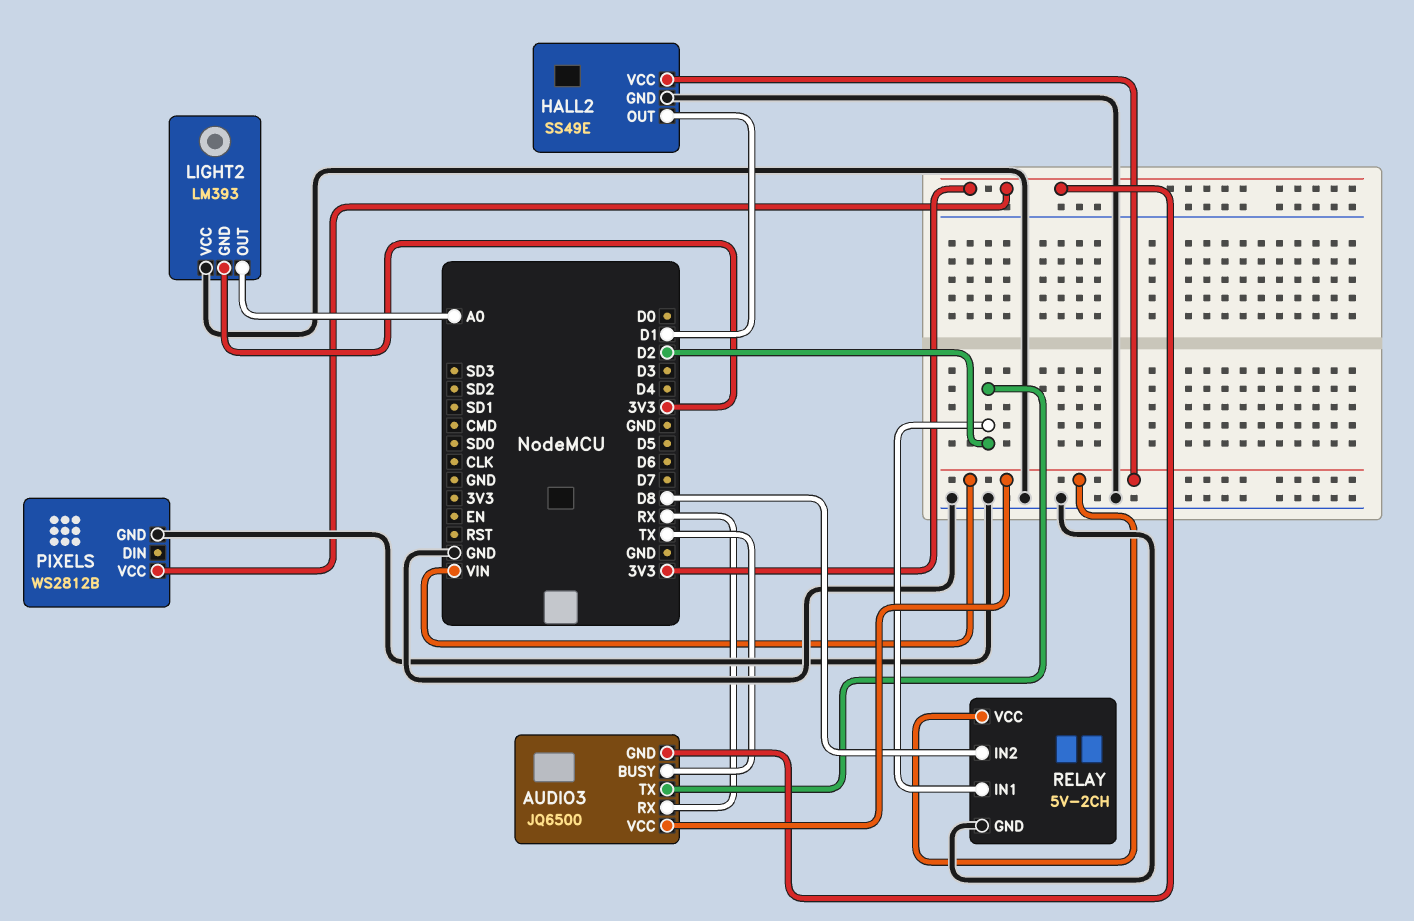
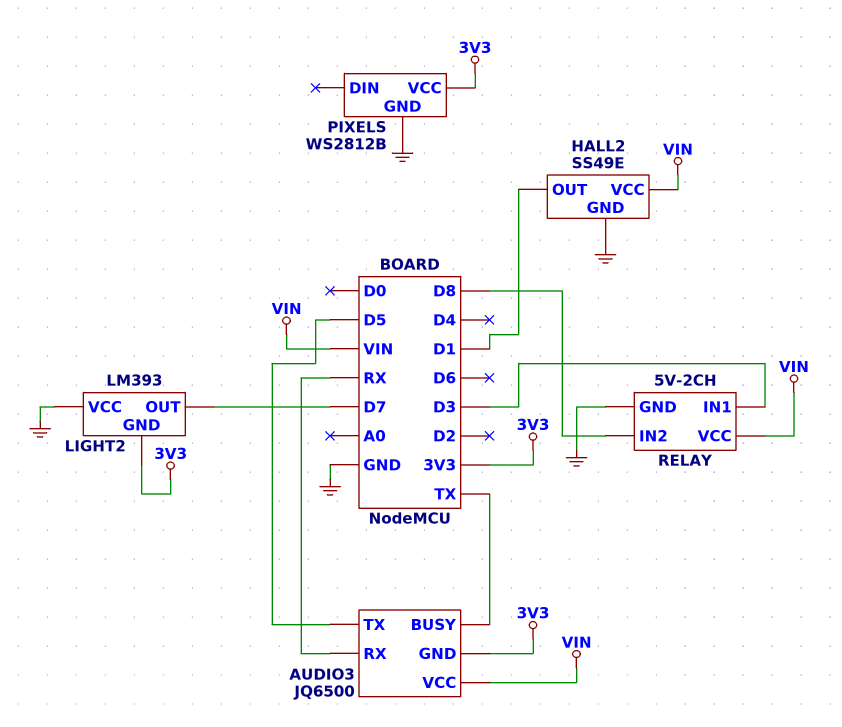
AUDIO3 pin TX: D2 -> D5
LIGHT2 pin OUT: A0 -> D7
RELAY pin IN1: D2 -> D3

